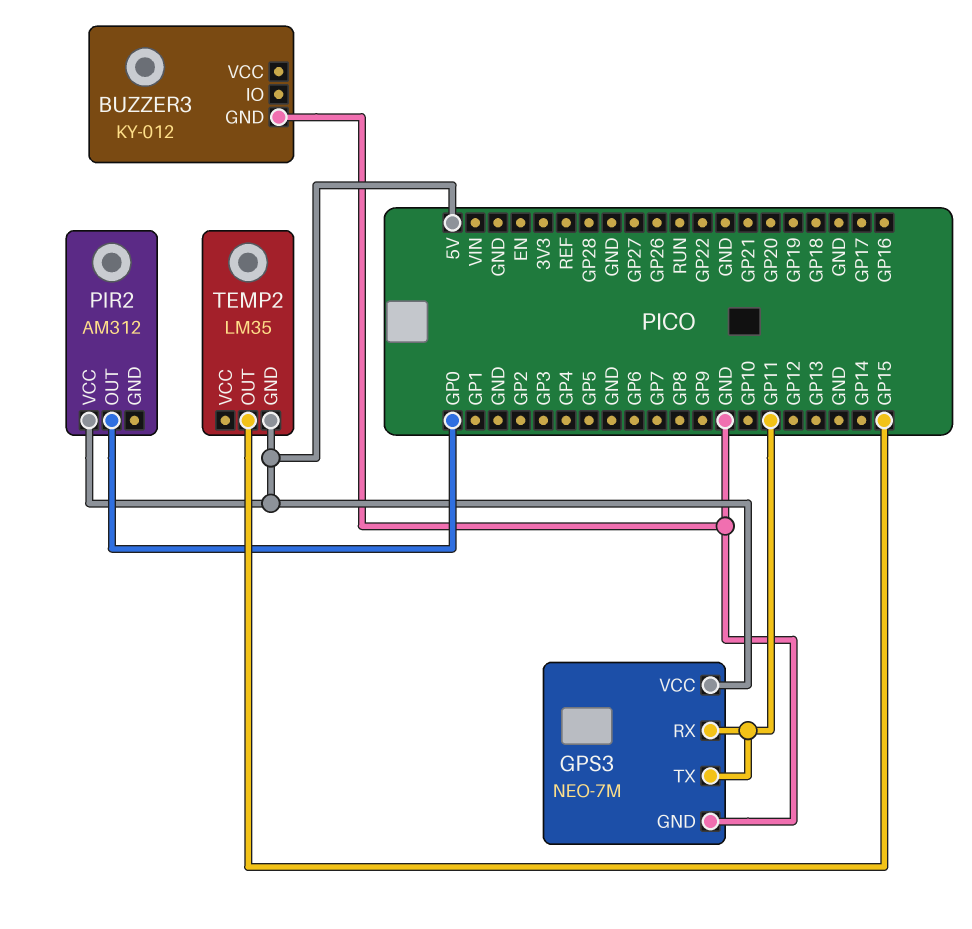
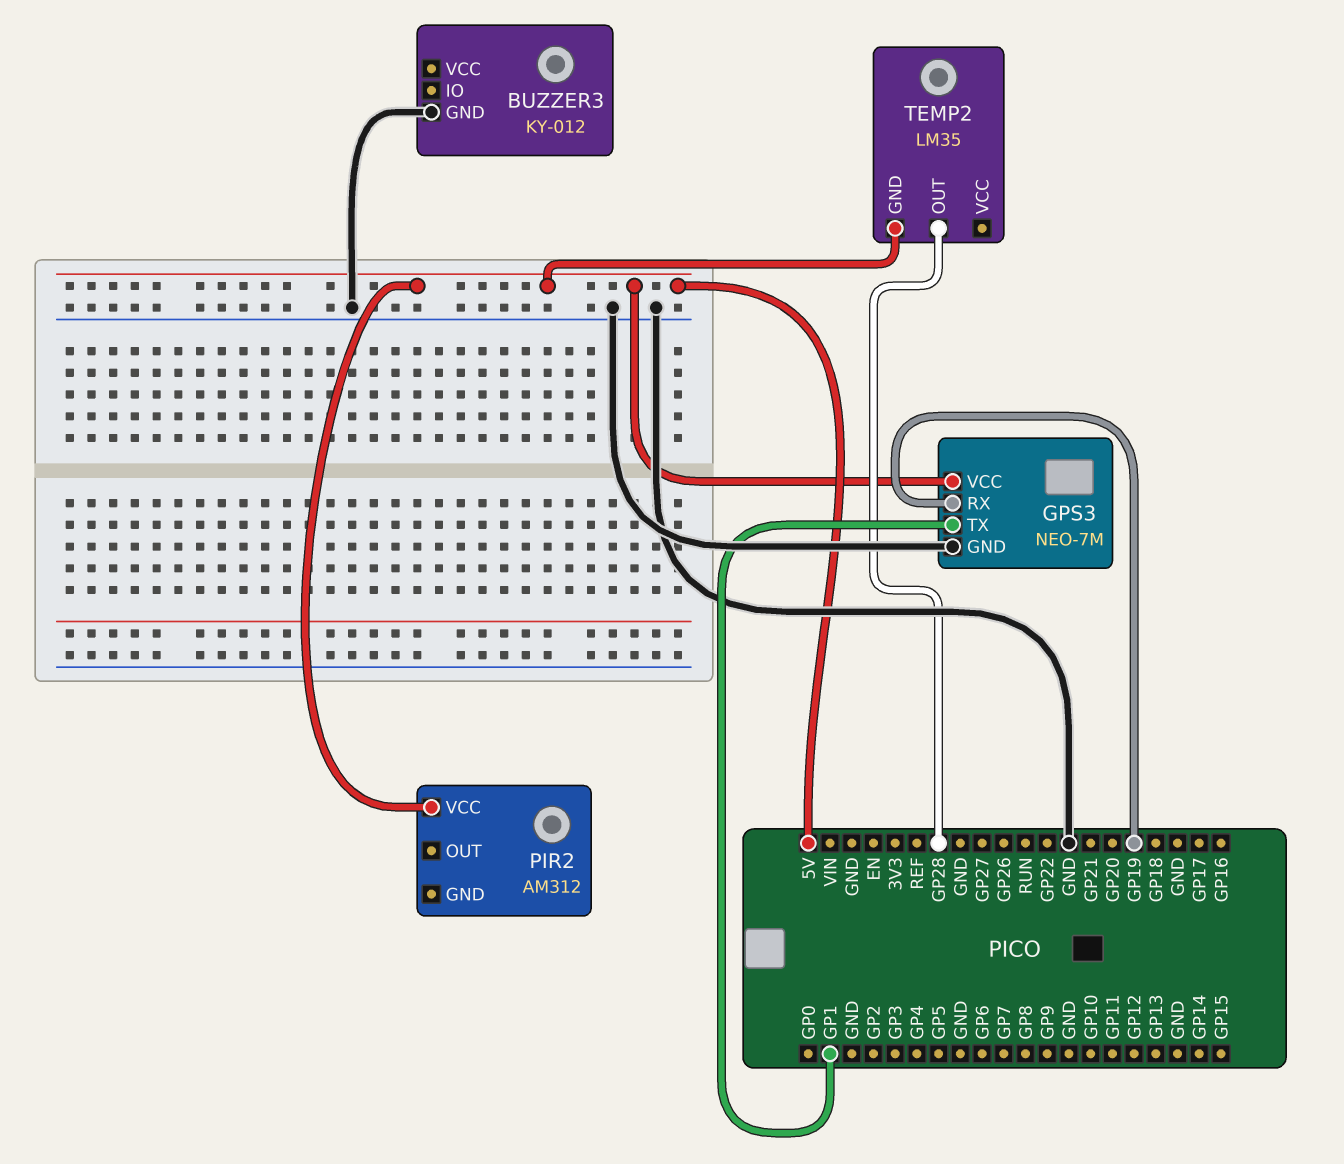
GPS3 pin RX: GP11 -> GP19
GPS3 pin TX: GP11 -> GP1
PIR2 pin OUT: GP0 -> none
TEMP2 pin OUT: GP15 -> GP28

